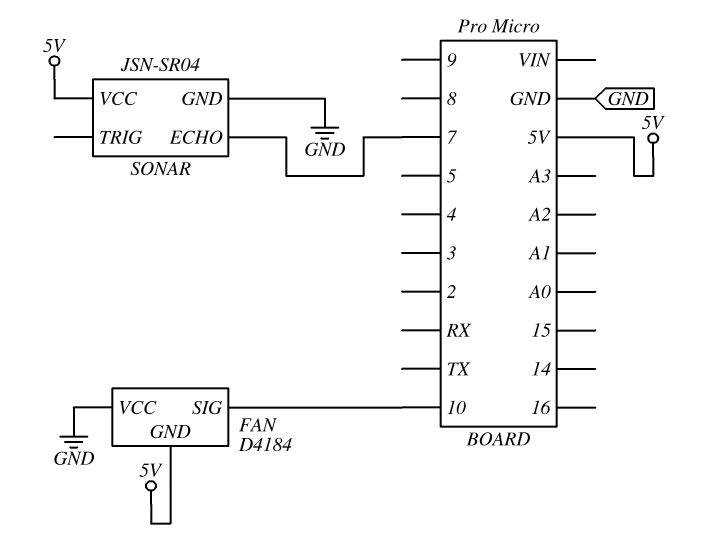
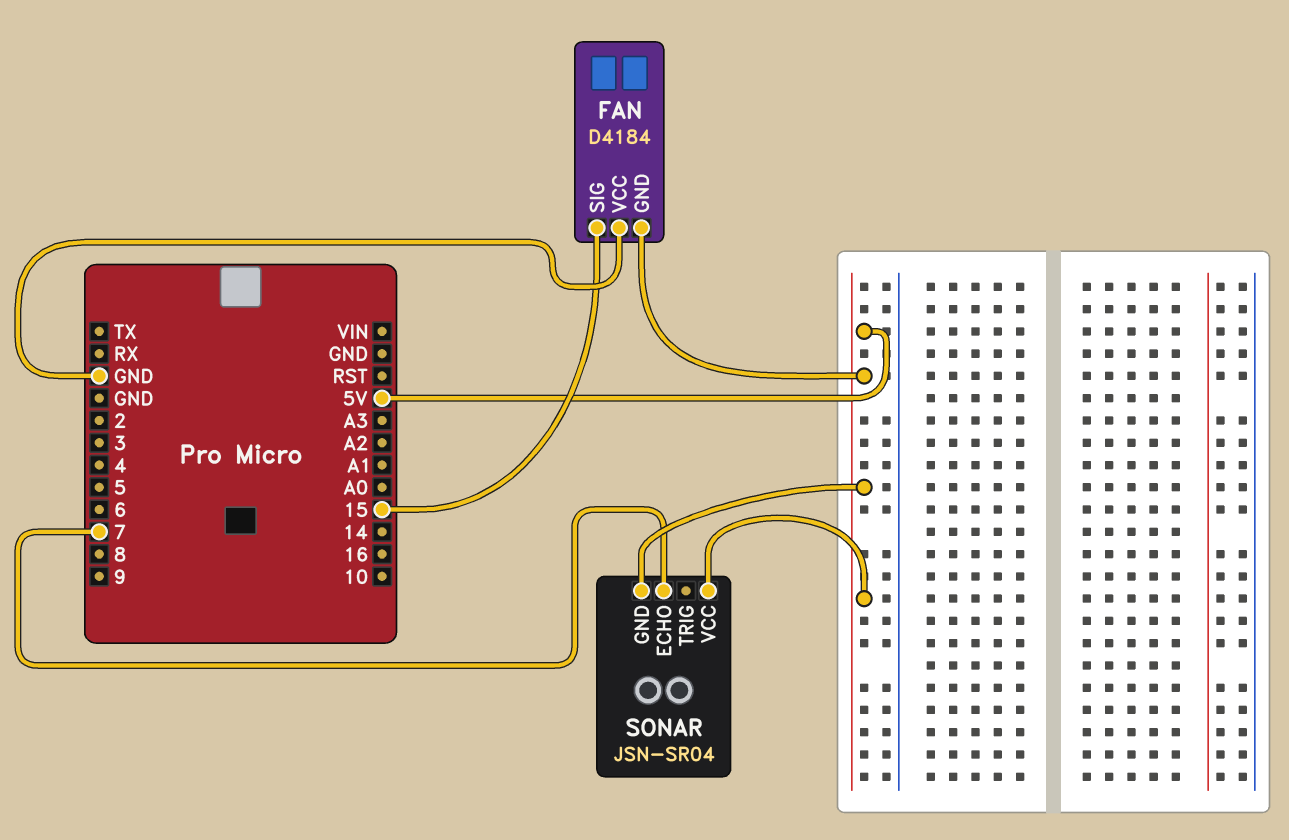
FAN pin SIG: 10 -> 15
SONAR pin GND: GND -> 5V

